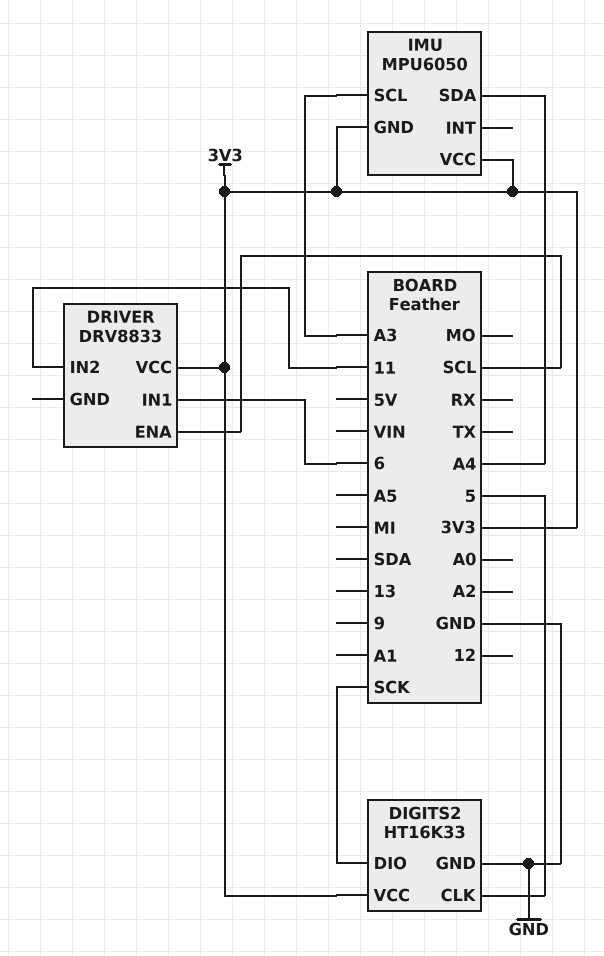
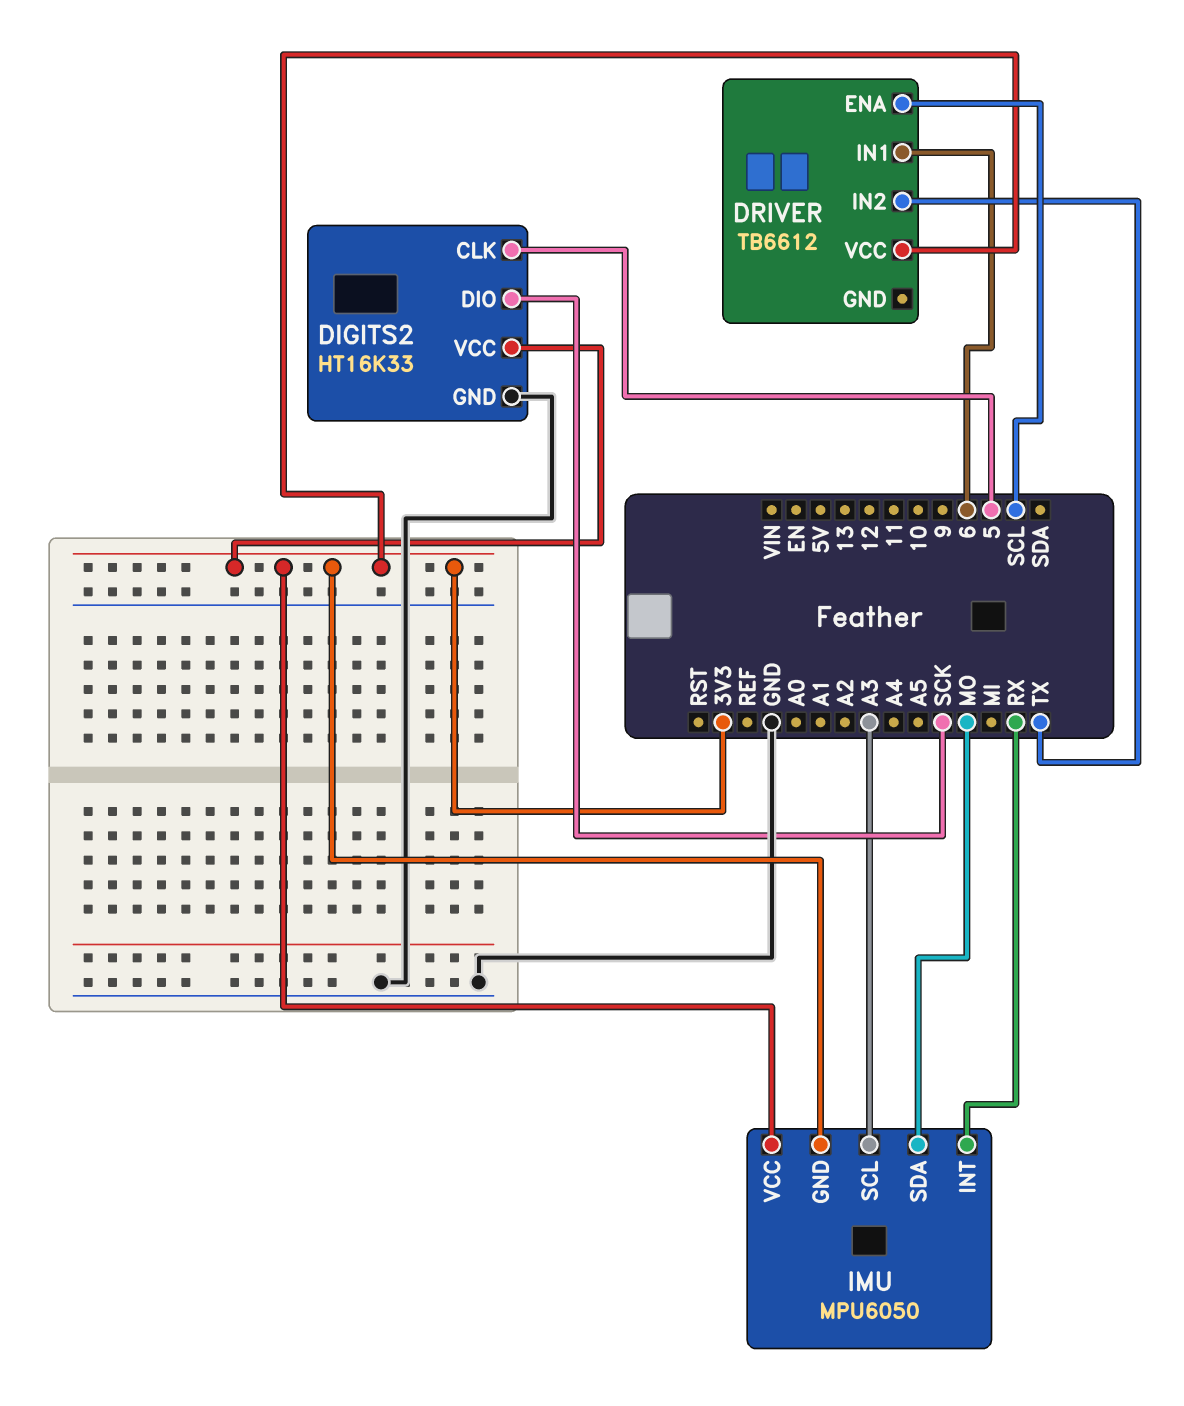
DRIVER: DRV8833 -> TB6612
DRIVER pin IN2: 11 -> TX
IMU pin INT: none -> RX
IMU pin SDA: A4 -> MO

